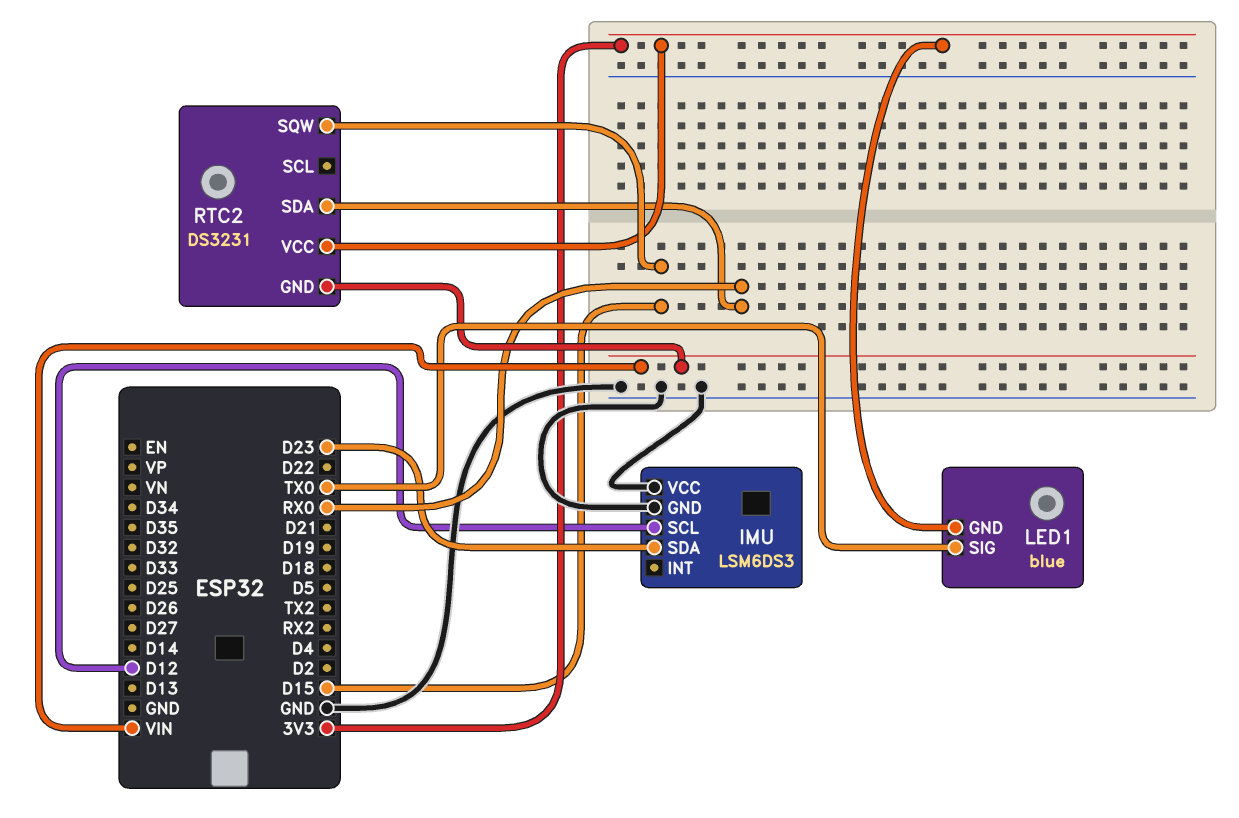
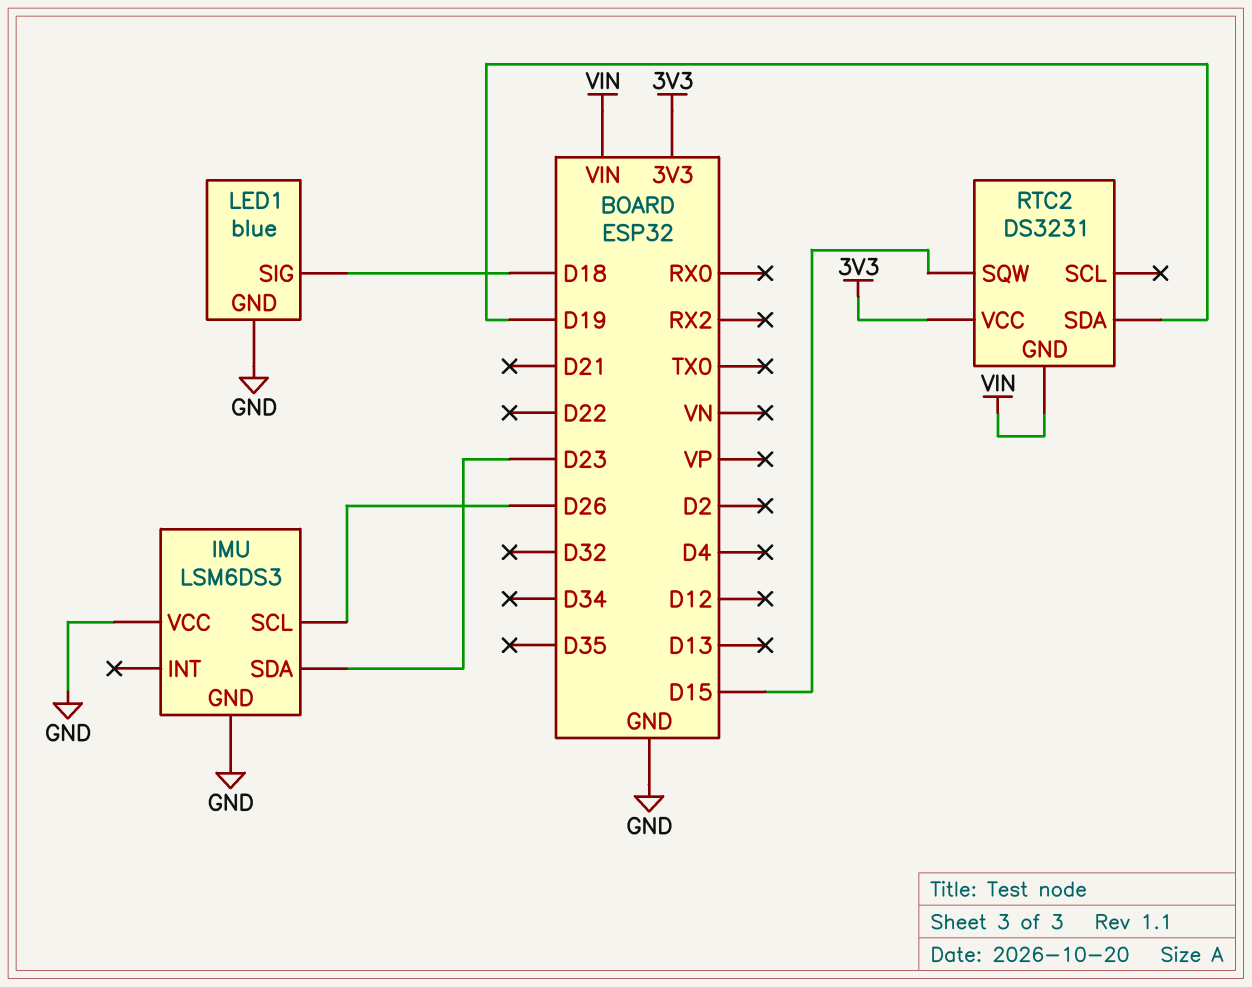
IMU pin SCL: D12 -> D26
LED1 pin GND: 3V3 -> GND
LED1 pin SIG: TX0 -> D18
RTC2 pin SDA: RX0 -> D19

